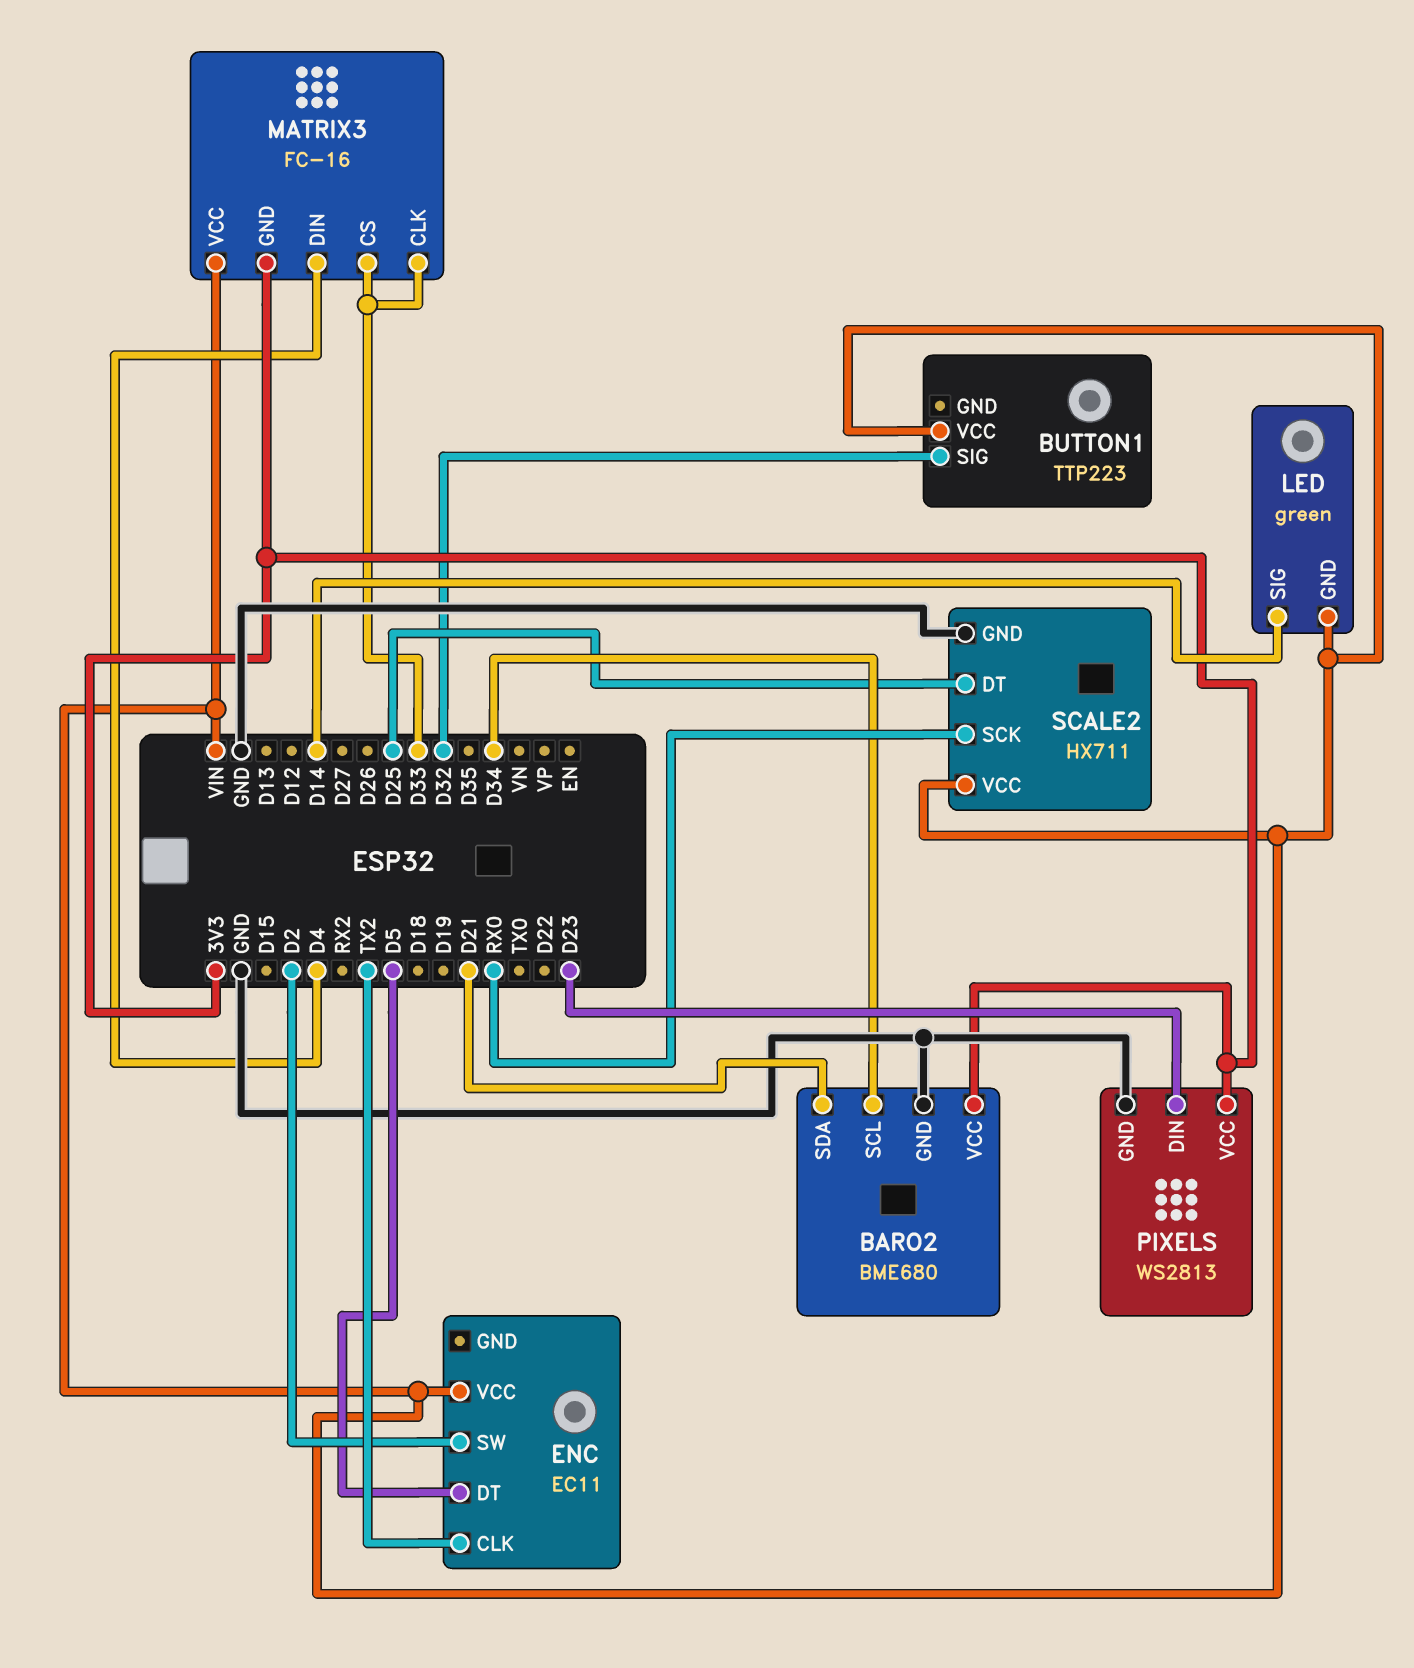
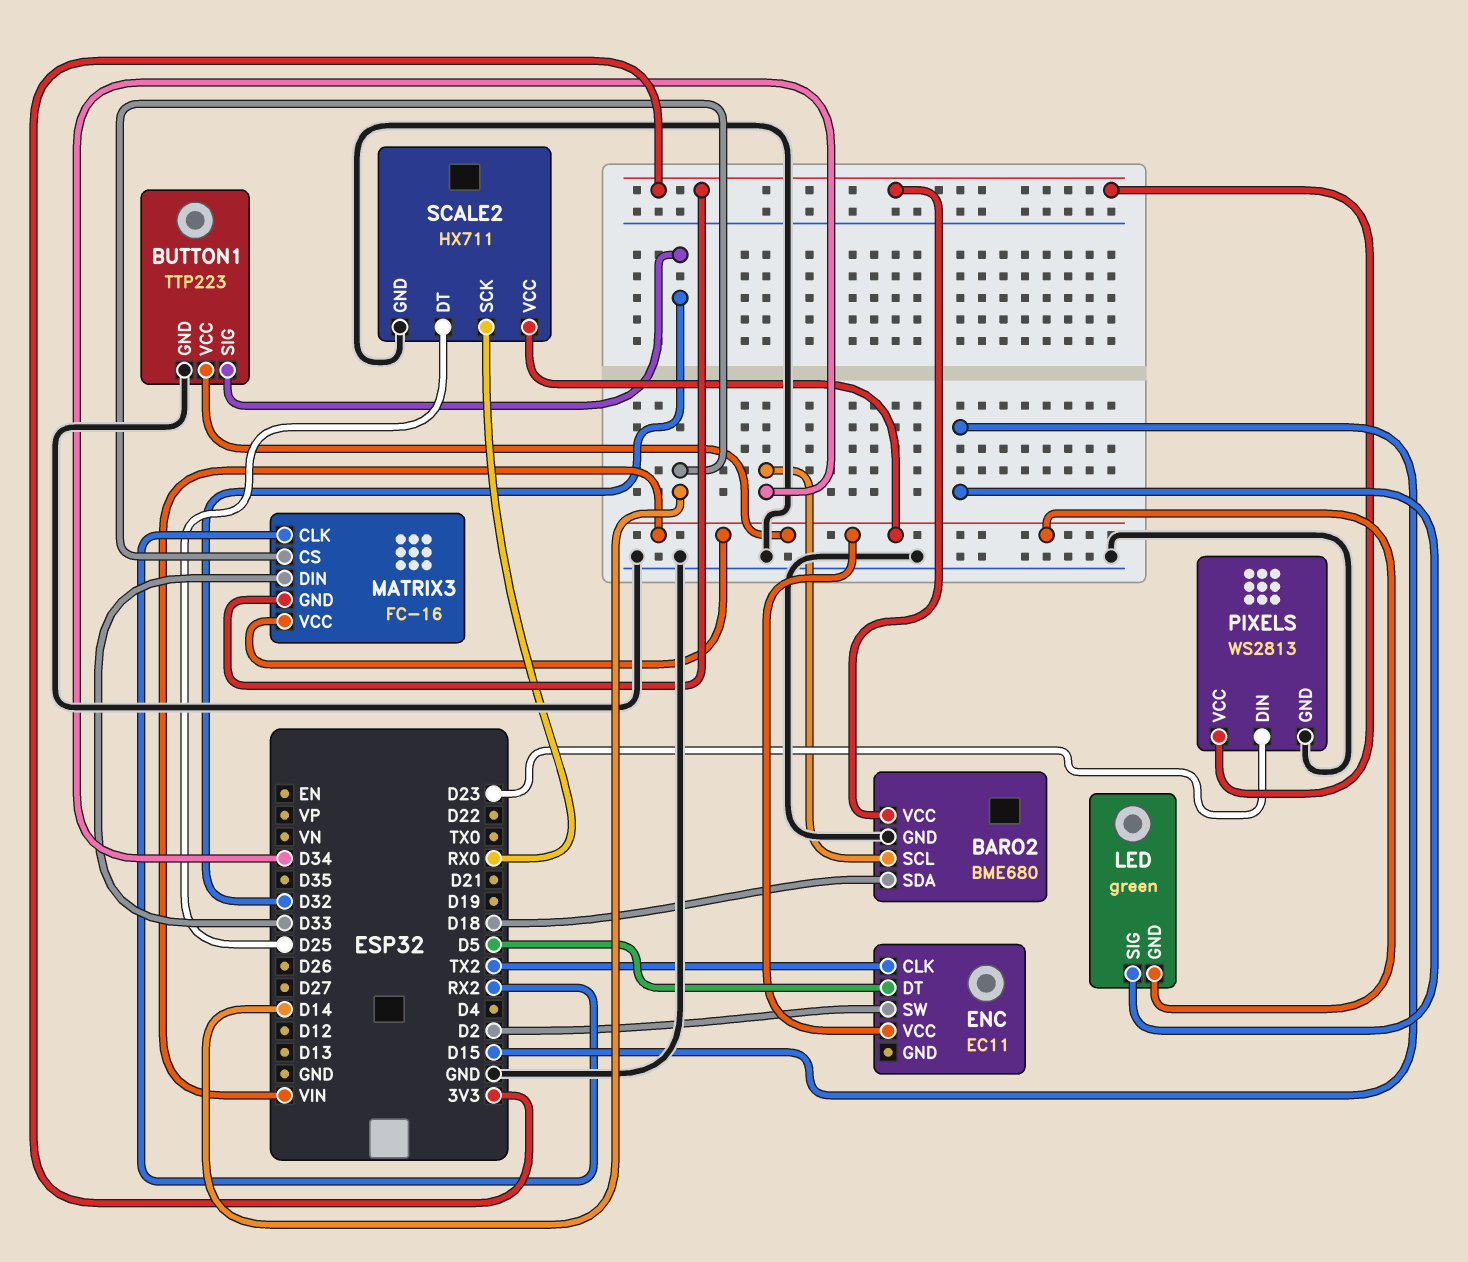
BARO2 pin SDA: D21 -> D18
BUTTON1 pin GND: none -> GND
LED pin SIG: D14 -> D15
MATRIX3 pin CLK: D33 -> RX2
MATRIX3 pin CS: D33 -> D14
MATRIX3 pin DIN: D4 -> D33

